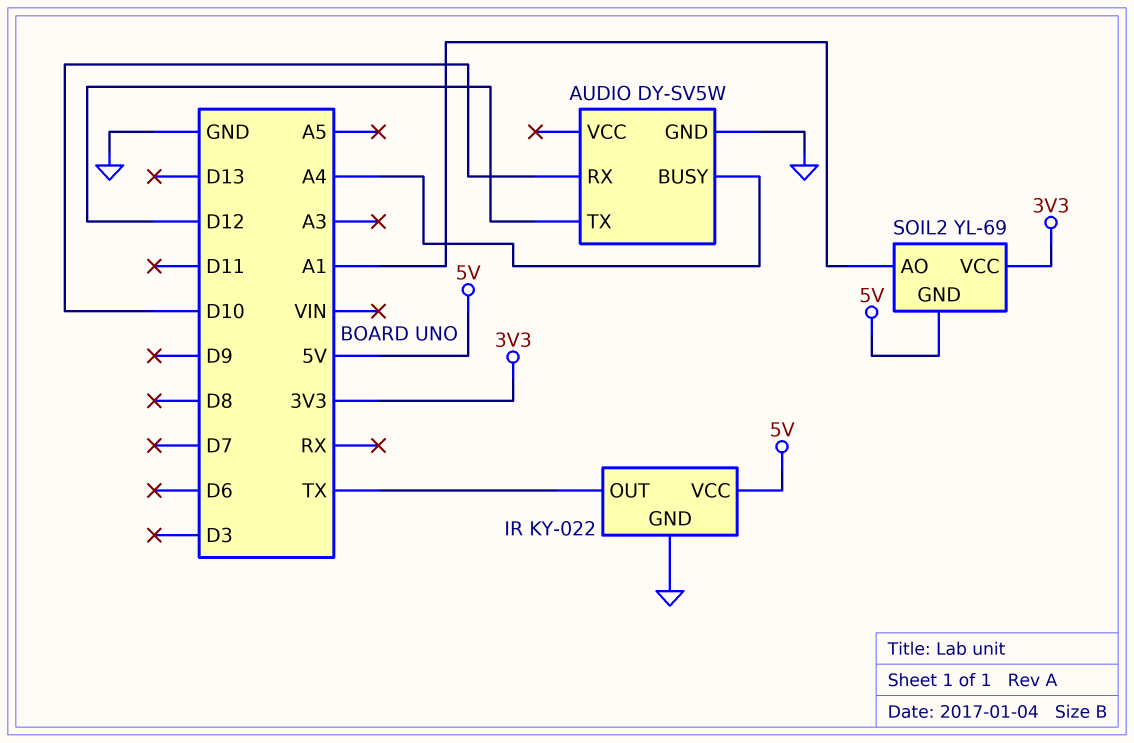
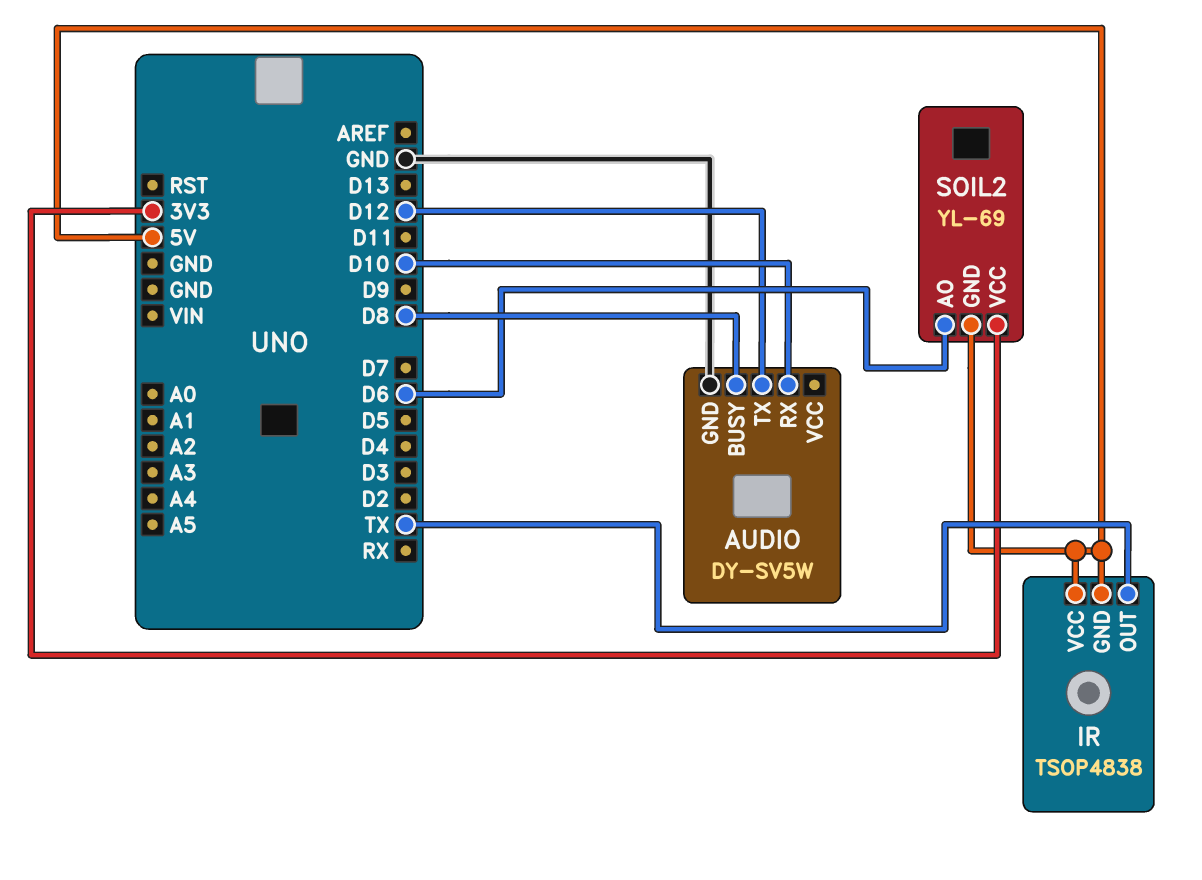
AUDIO pin BUSY: A4 -> D8
IR: KY-022 -> TSOP4838
IR pin GND: GND -> 5V
SOIL2 pin AO: A1 -> D6

